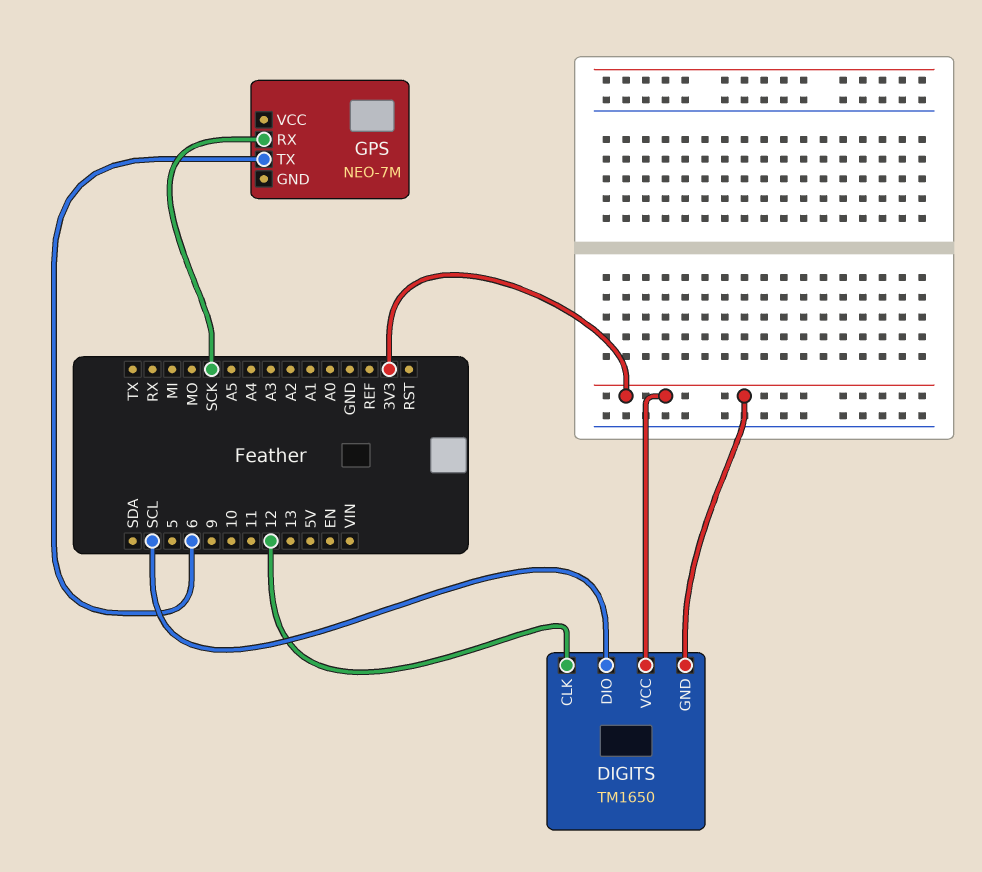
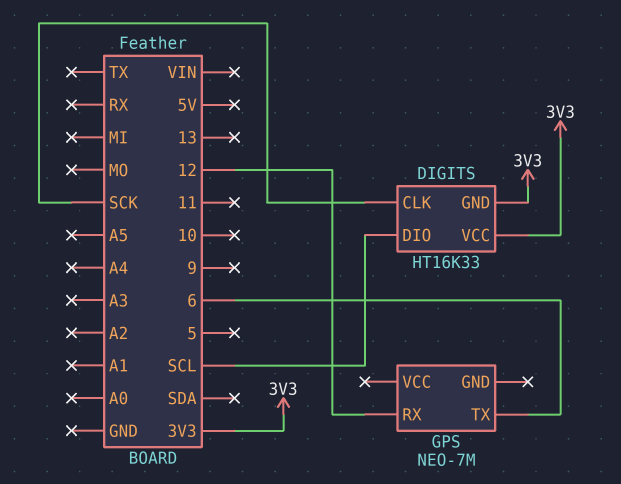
DIGITS: TM1650 -> HT16K33
DIGITS pin CLK: 12 -> SCK
GPS pin RX: SCK -> 12

